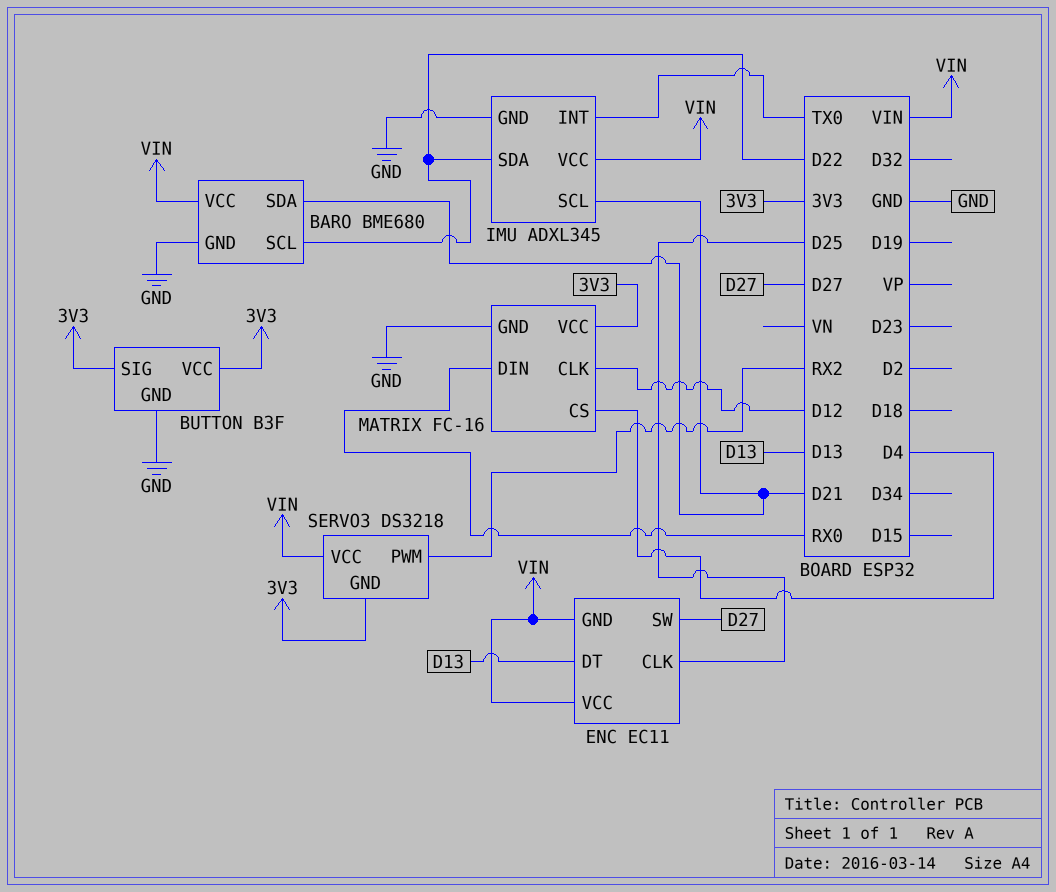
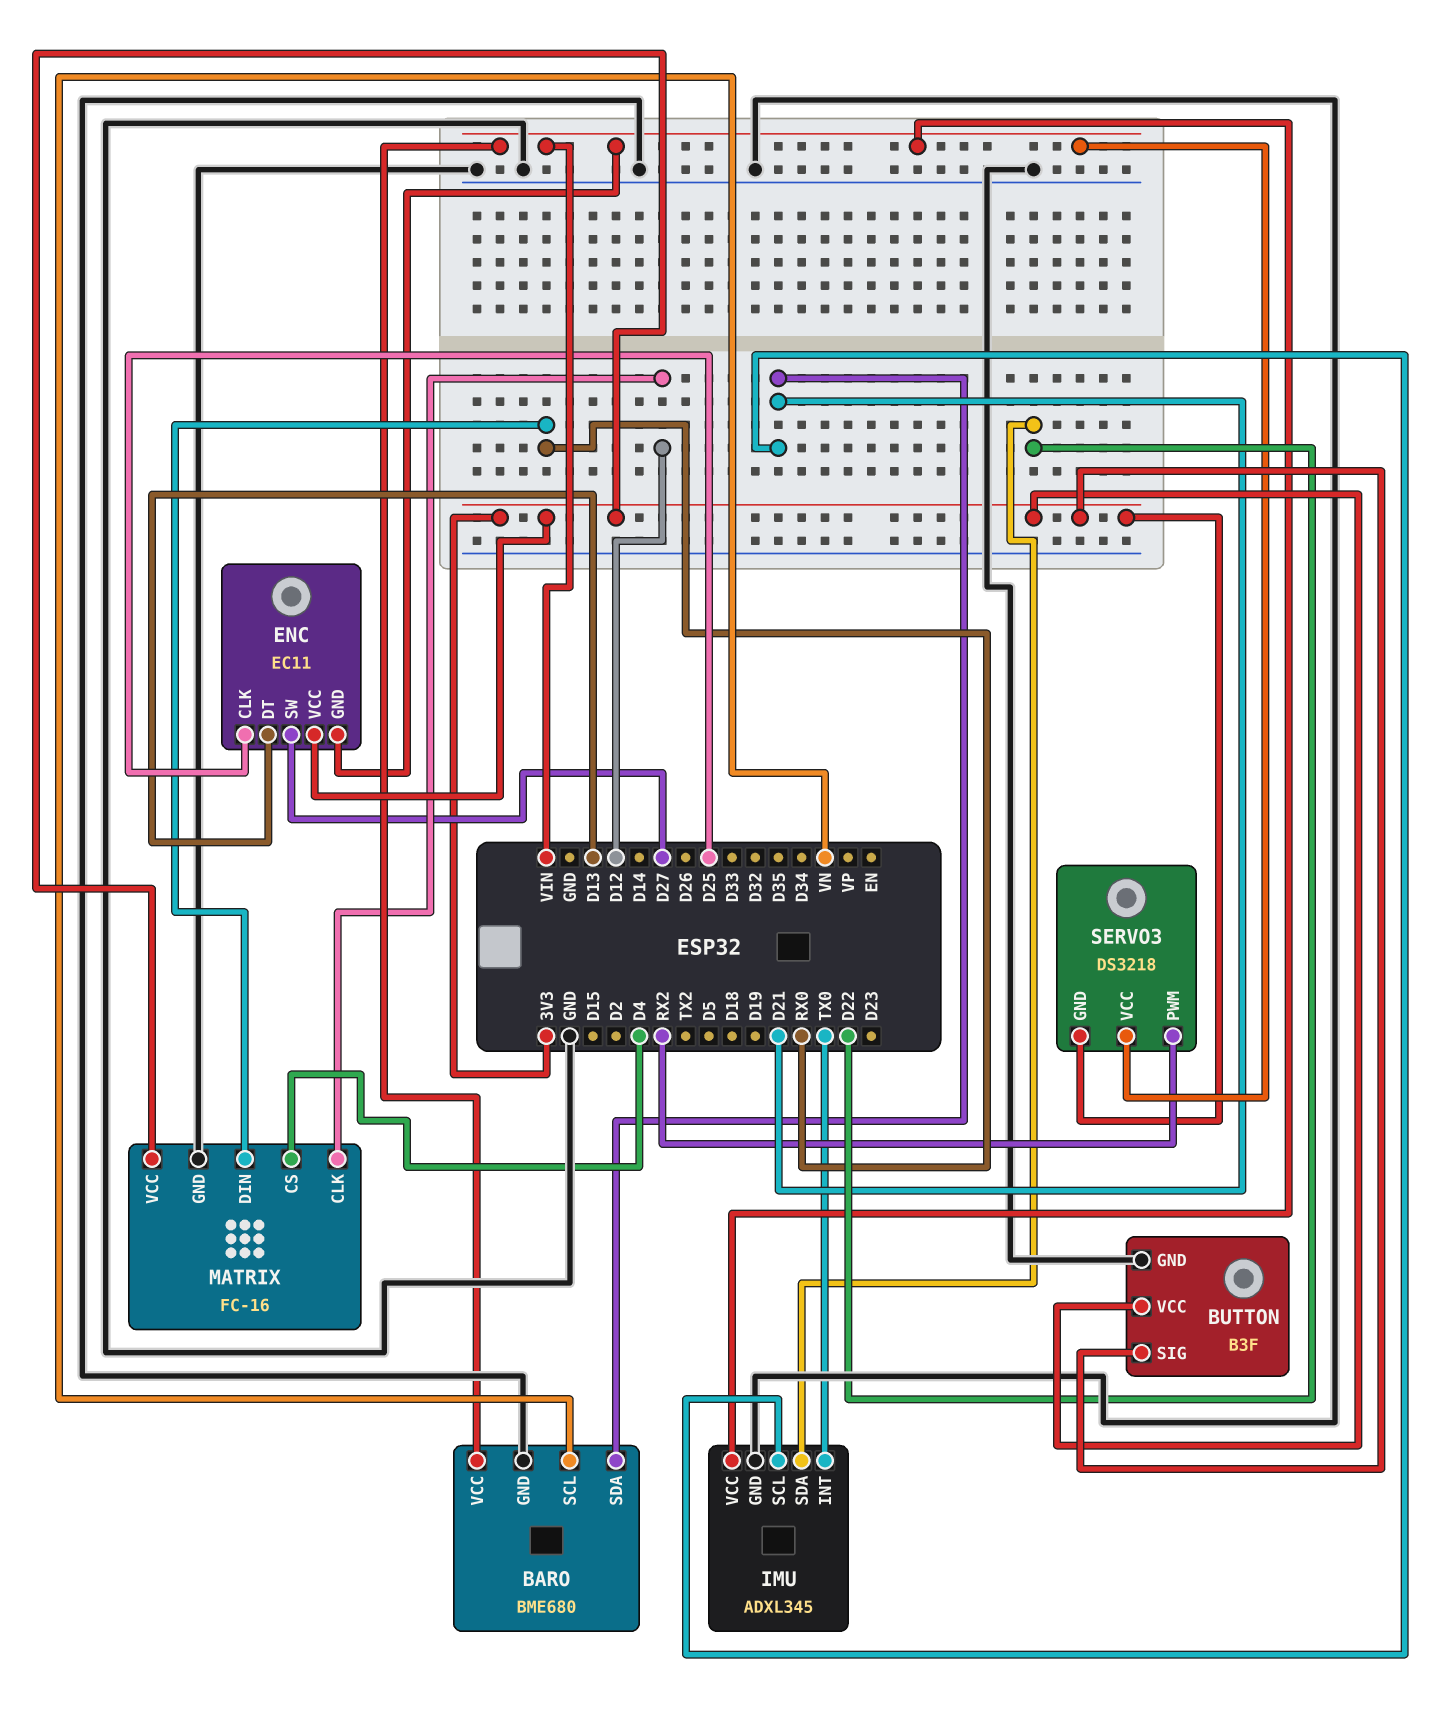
BARO pin SCL: D22 -> VN
ENC pin VCC: VIN -> 3V3

